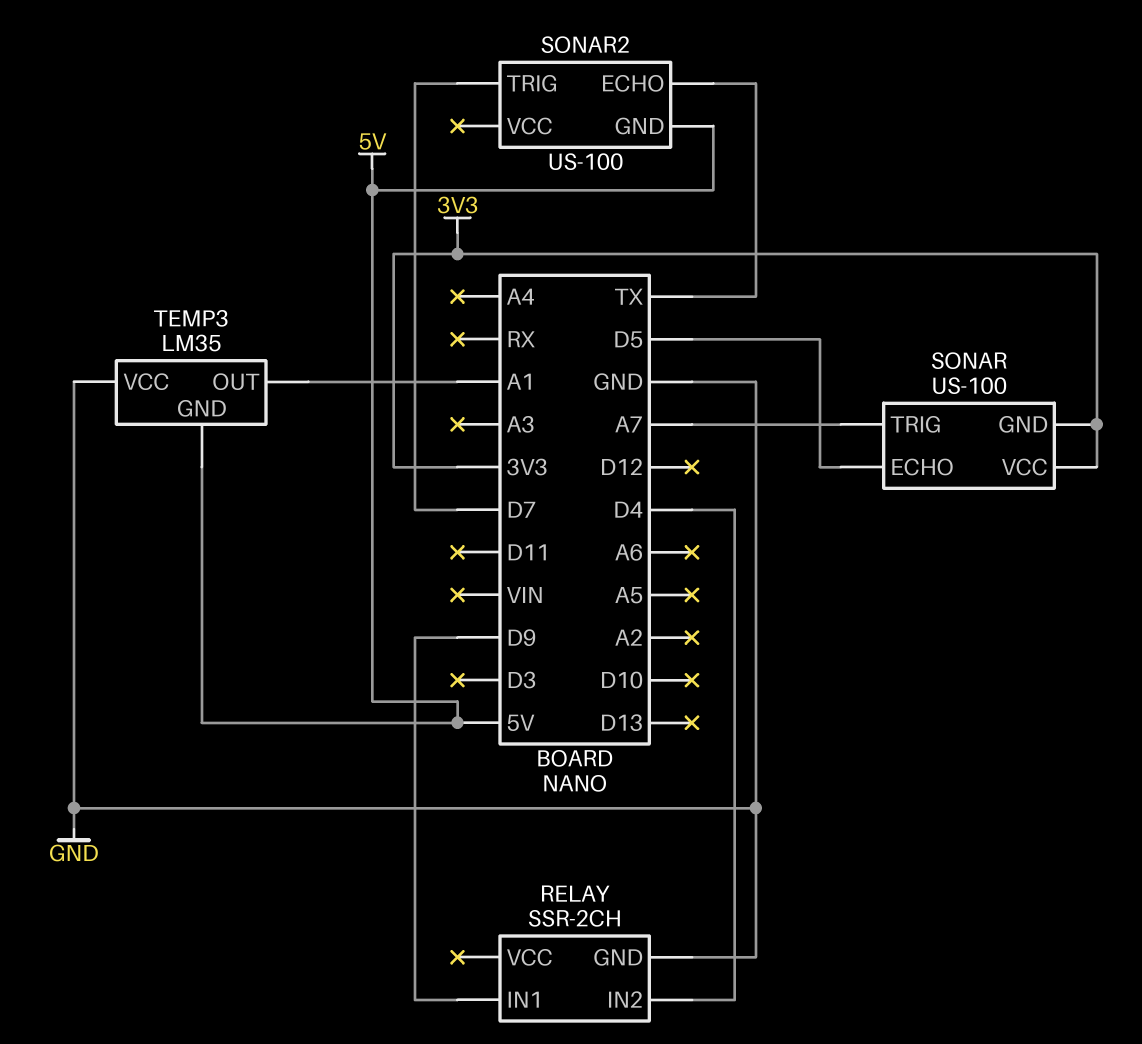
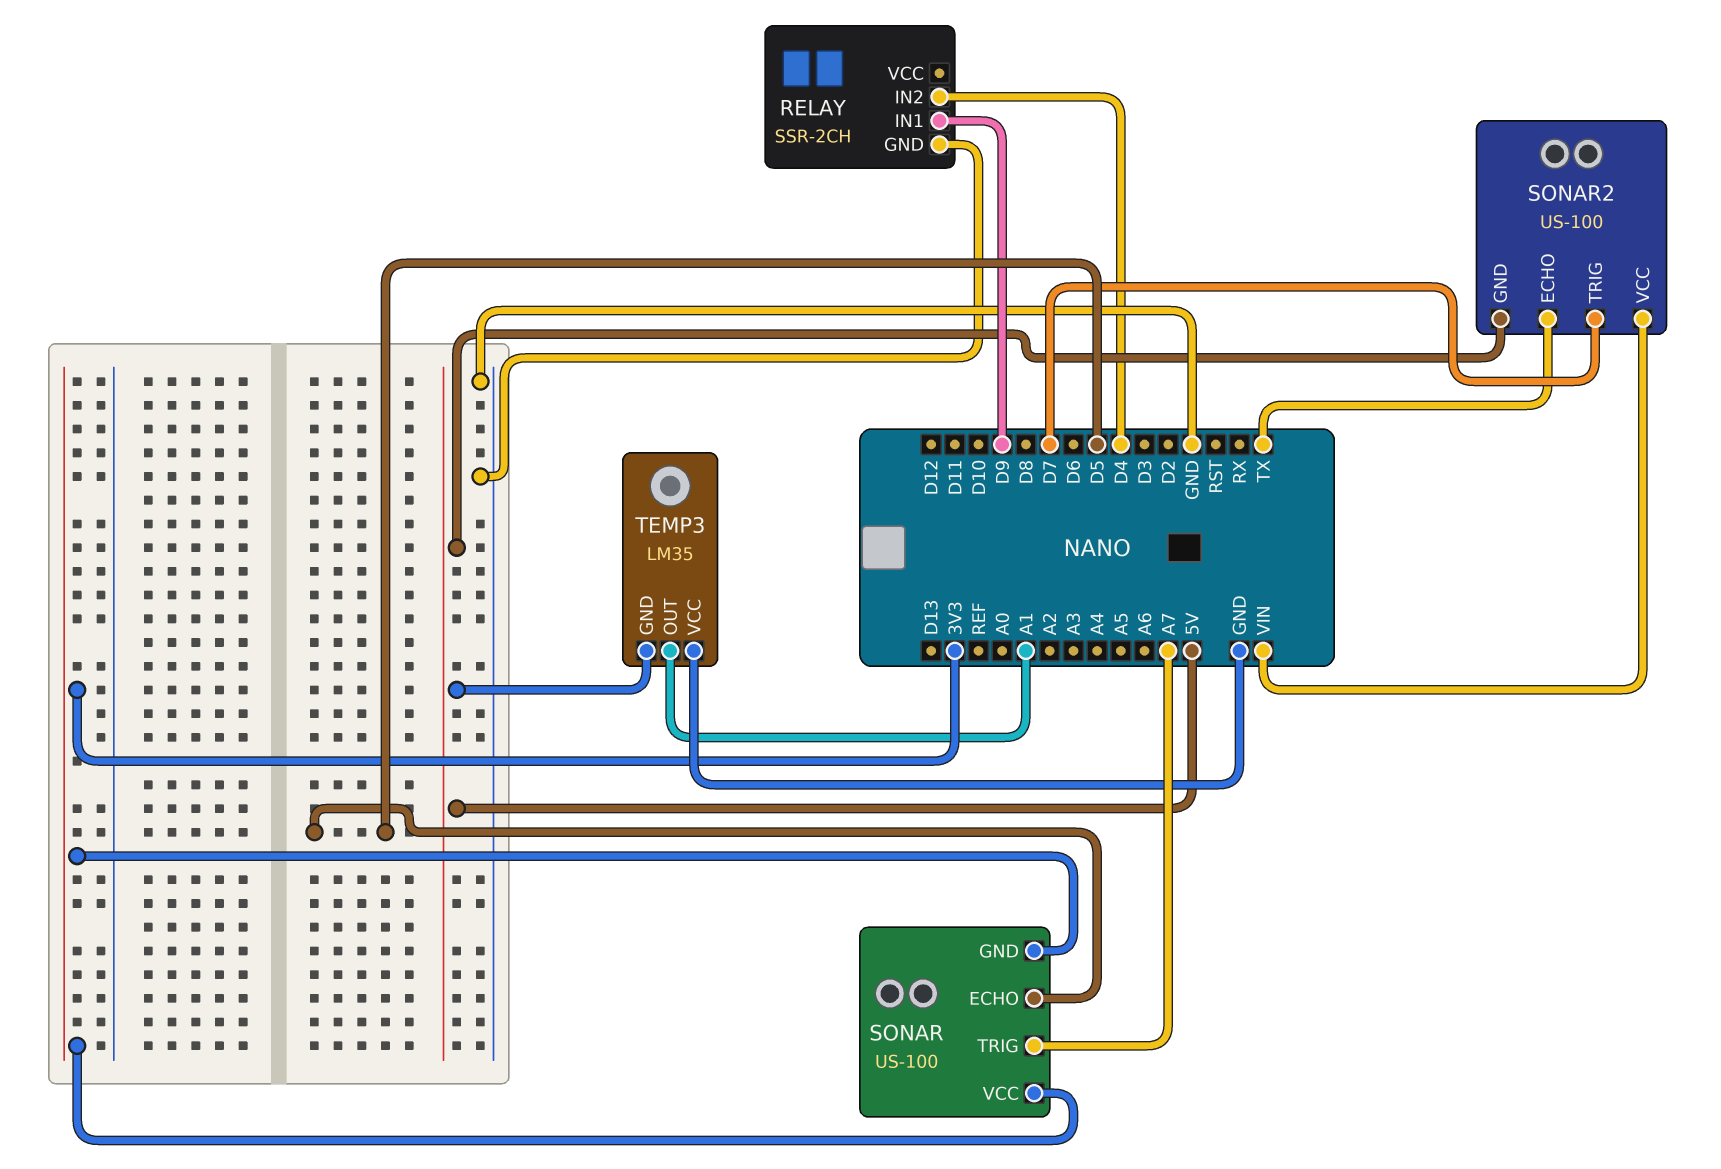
SONAR2 pin VCC: none -> VIN

